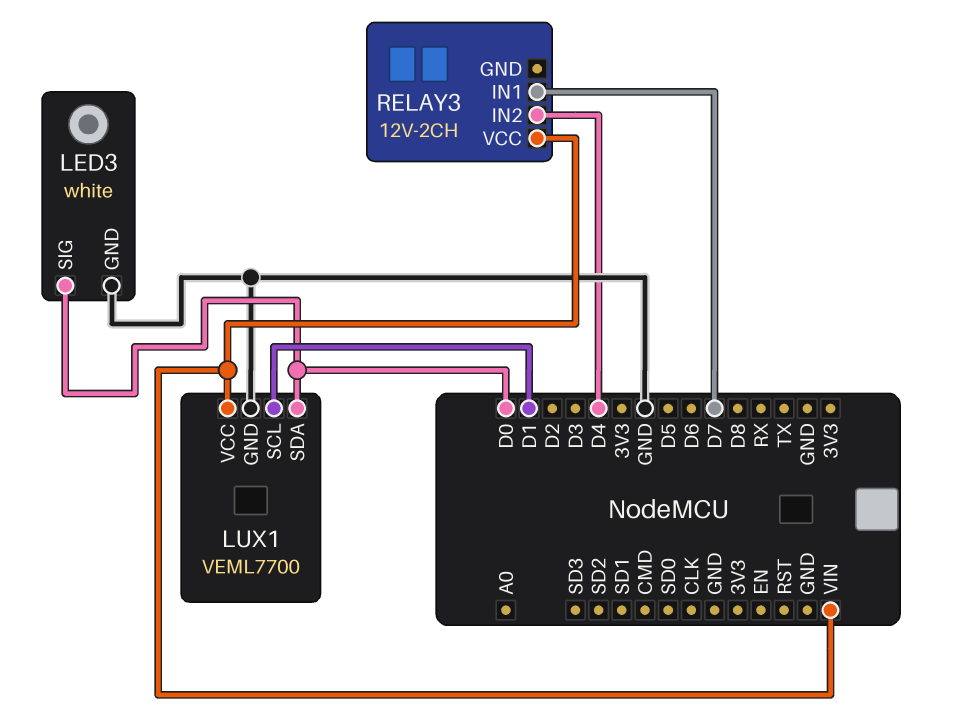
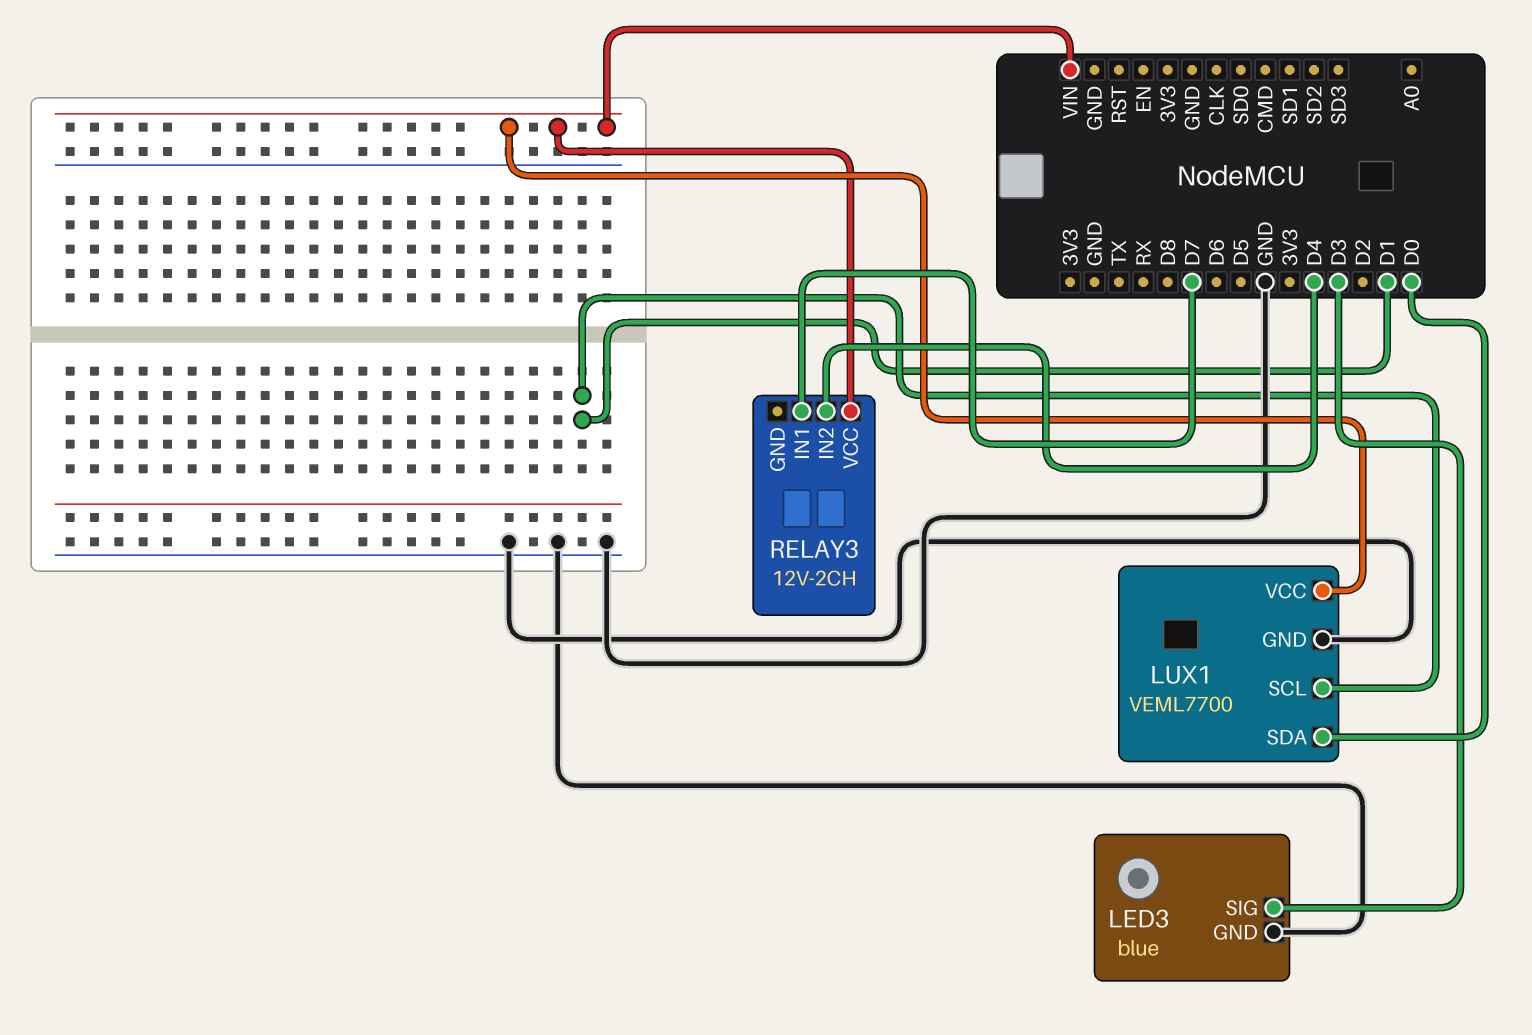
LED3: white -> blue
LED3 pin SIG: D0 -> D3

